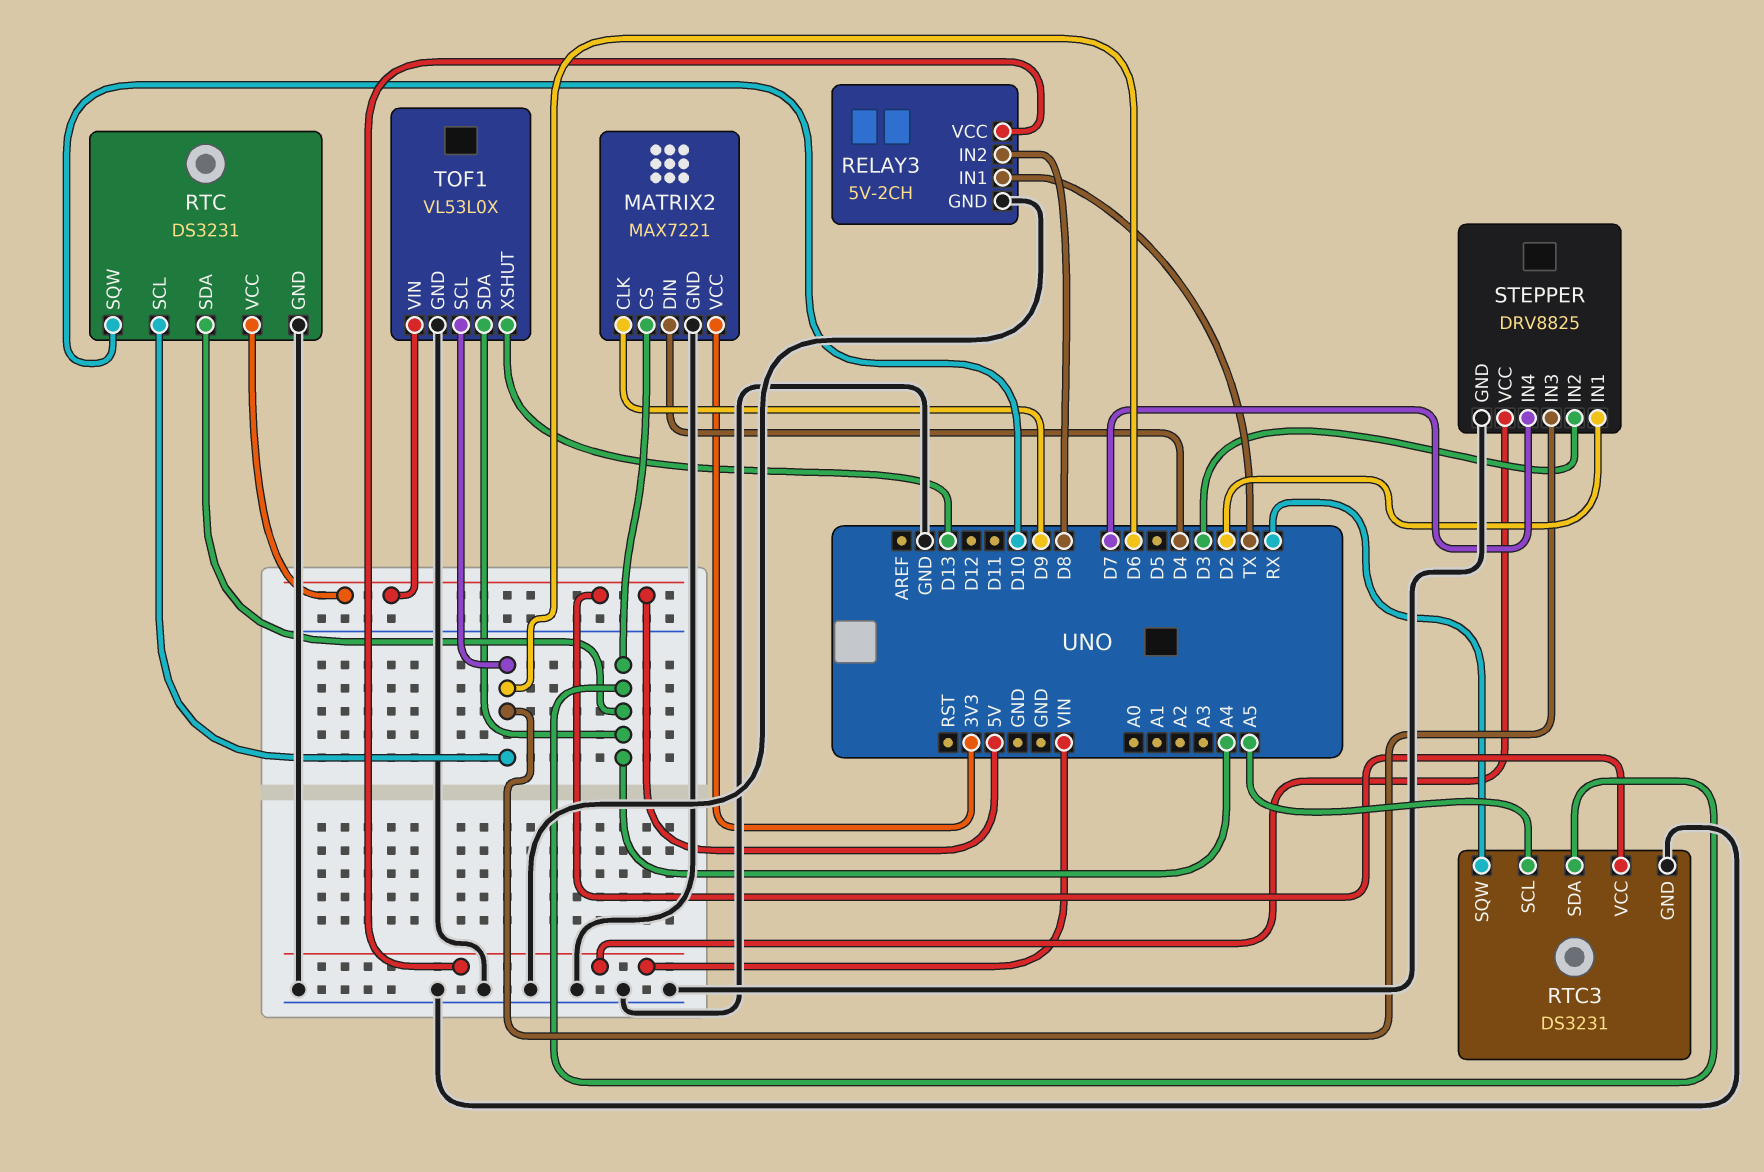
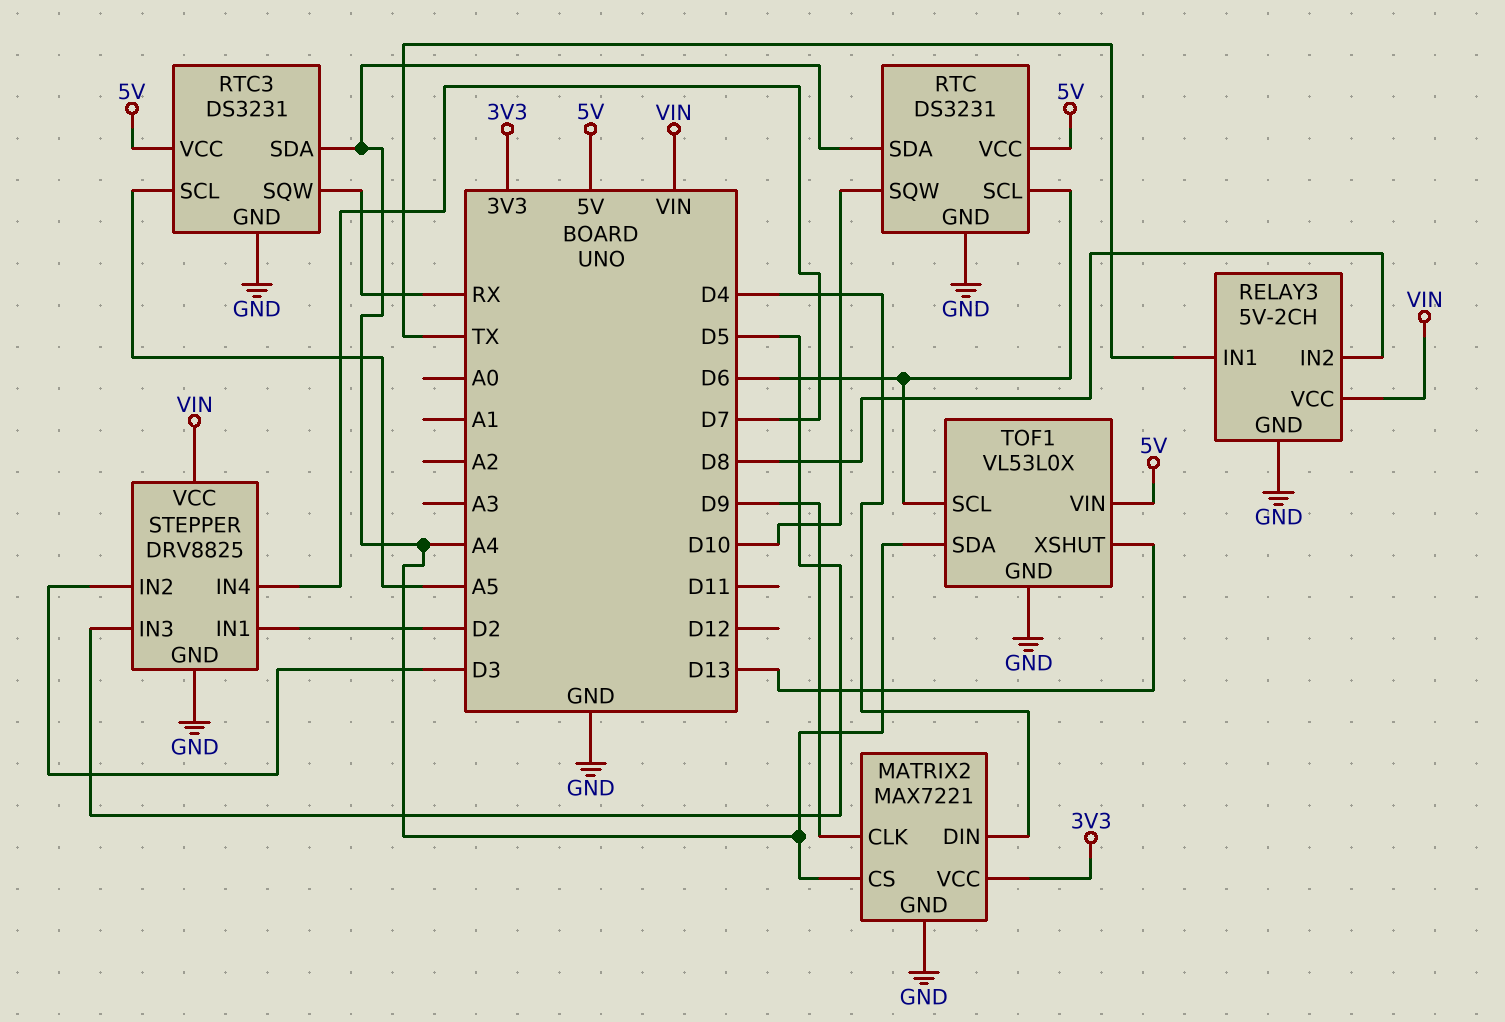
STEPPER pin IN3: D6 -> D5

